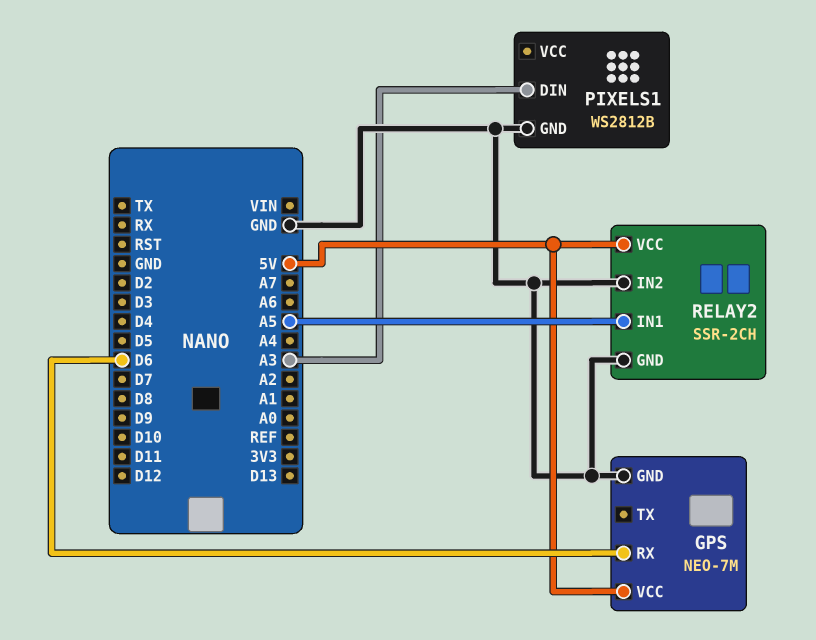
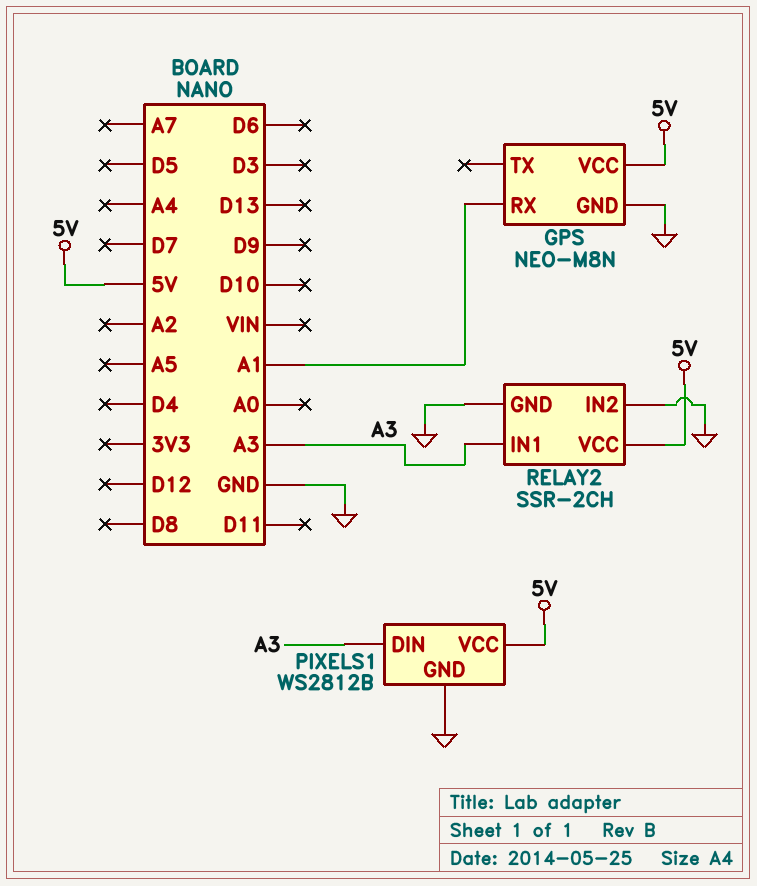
GPS: NEO-7M -> NEO-M8N
GPS pin RX: D6 -> A1
PIXELS1 pin VCC: none -> 5V
RELAY2 pin IN1: A5 -> A3

